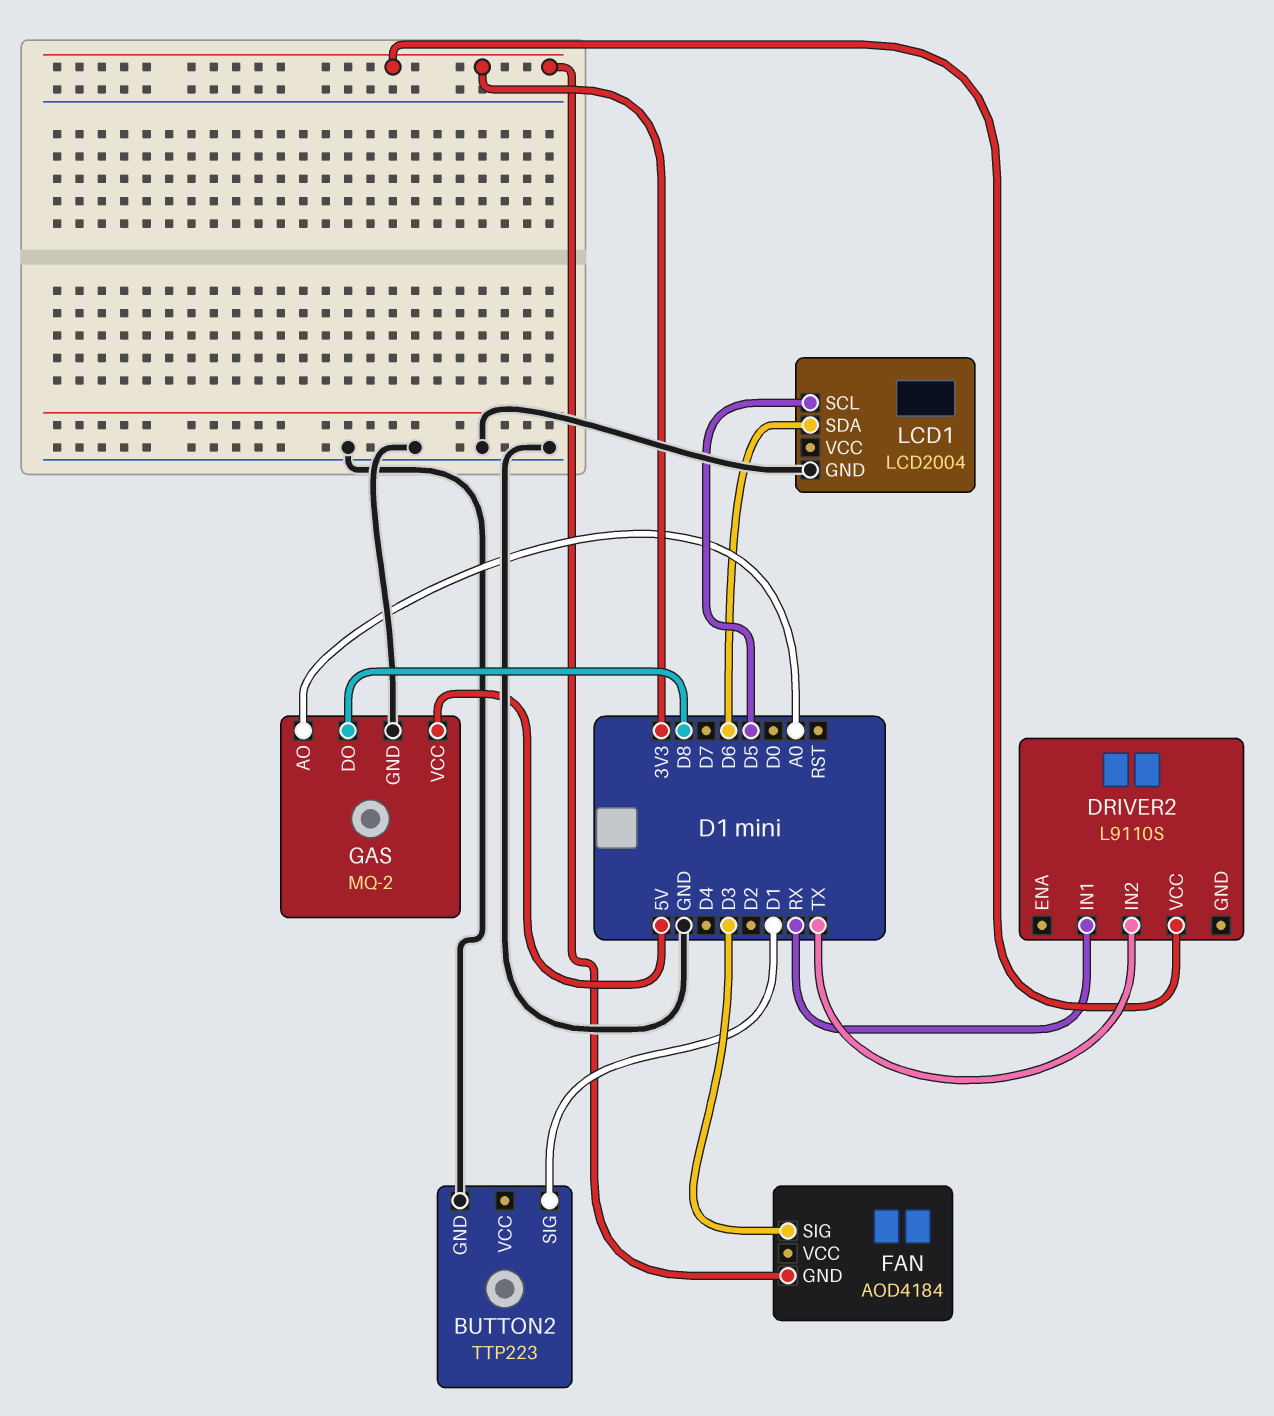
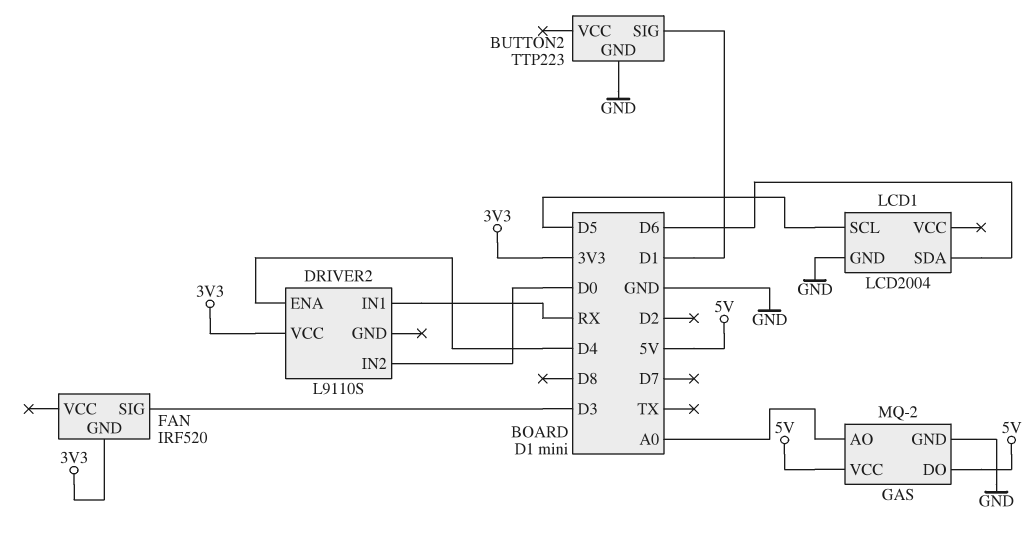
DRIVER2 pin ENA: none -> D4
DRIVER2 pin IN2: TX -> D0
FAN: AOD4184 -> IRF520
GAS pin DO: D8 -> 5V

